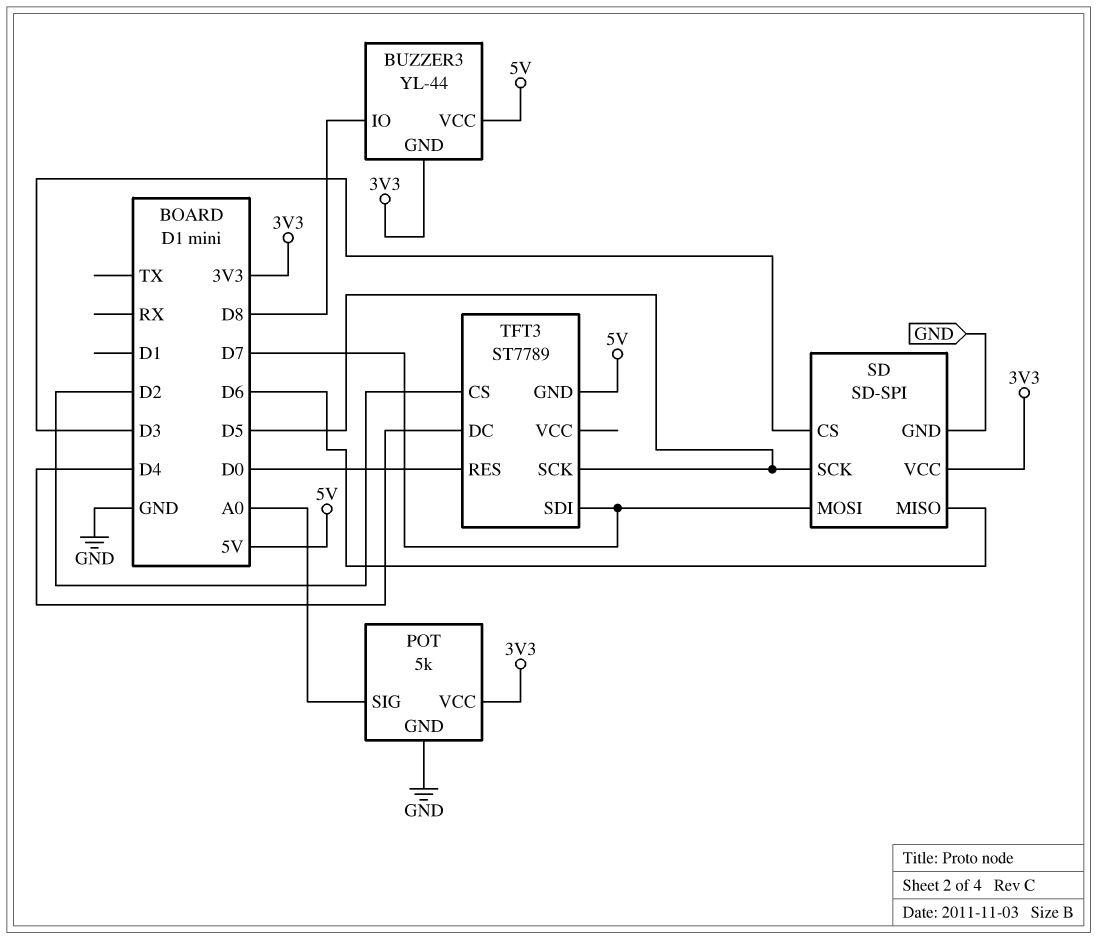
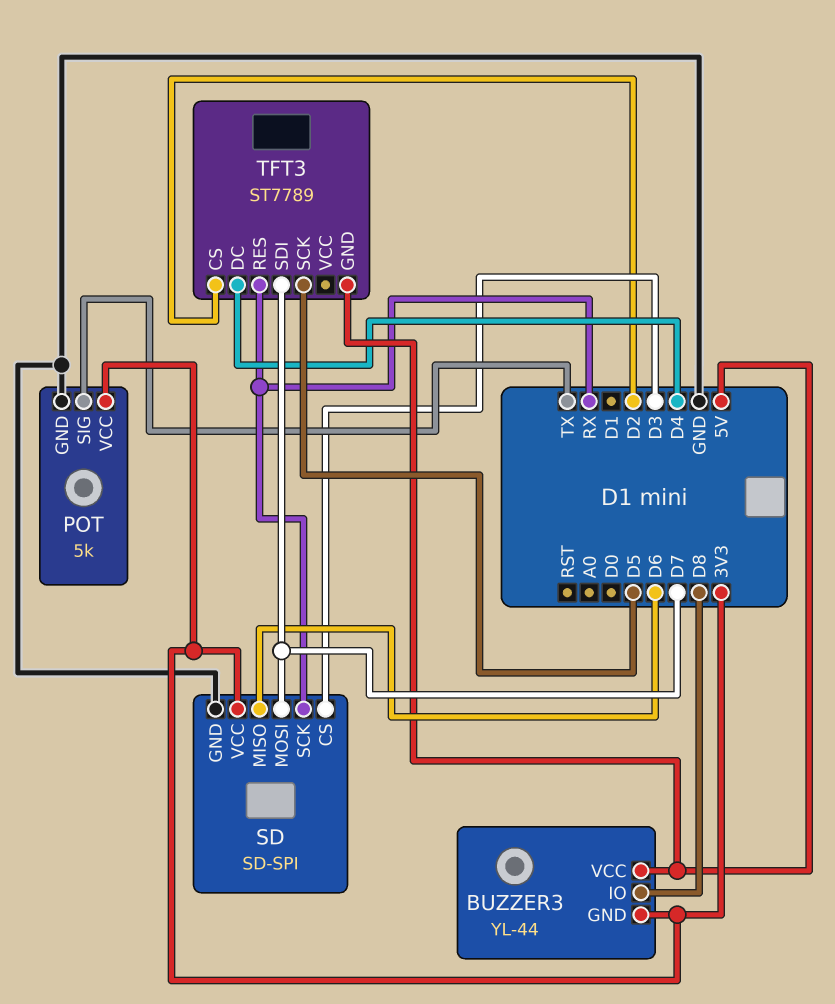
POT pin SIG: A0 -> TX
SD pin SCK: D5 -> RX
TFT3 pin RES: D0 -> RX

